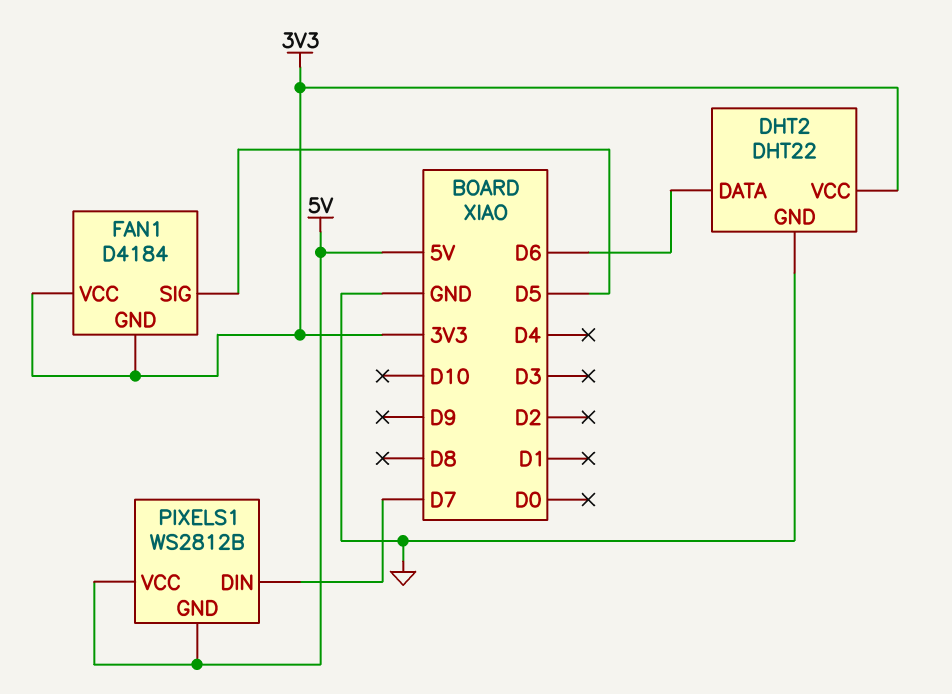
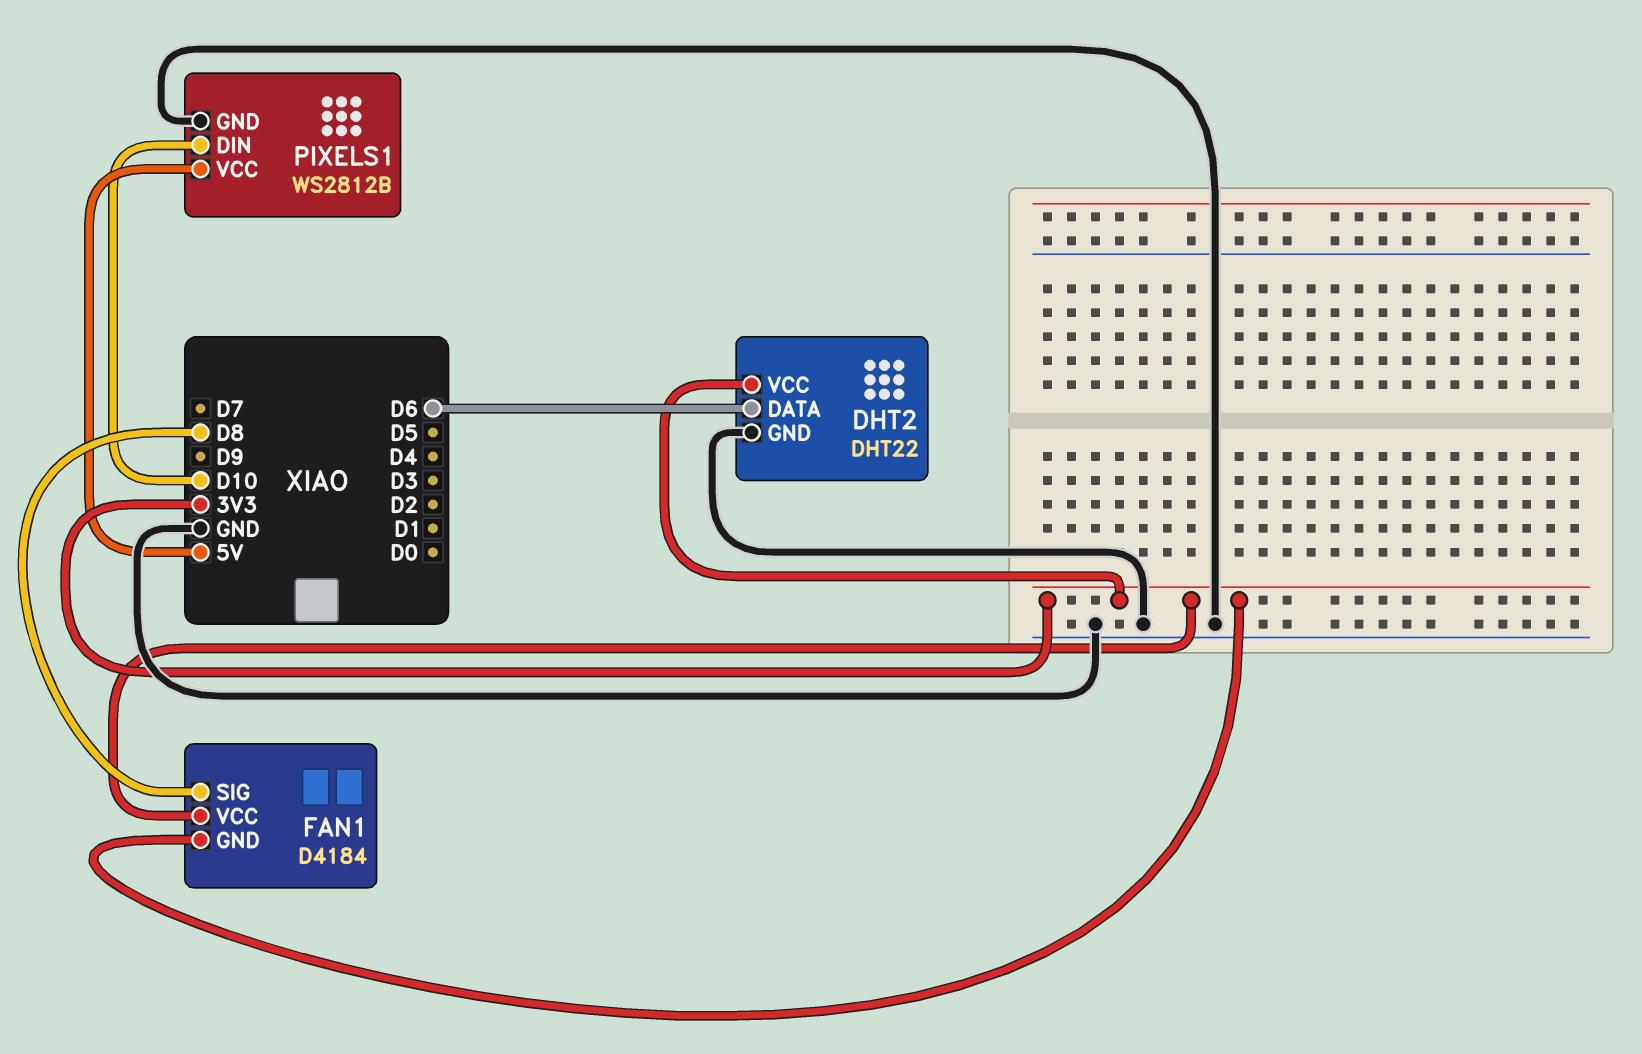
FAN1 pin SIG: D5 -> D8
PIXELS1 pin DIN: D7 -> D10
PIXELS1 pin GND: 5V -> GND

